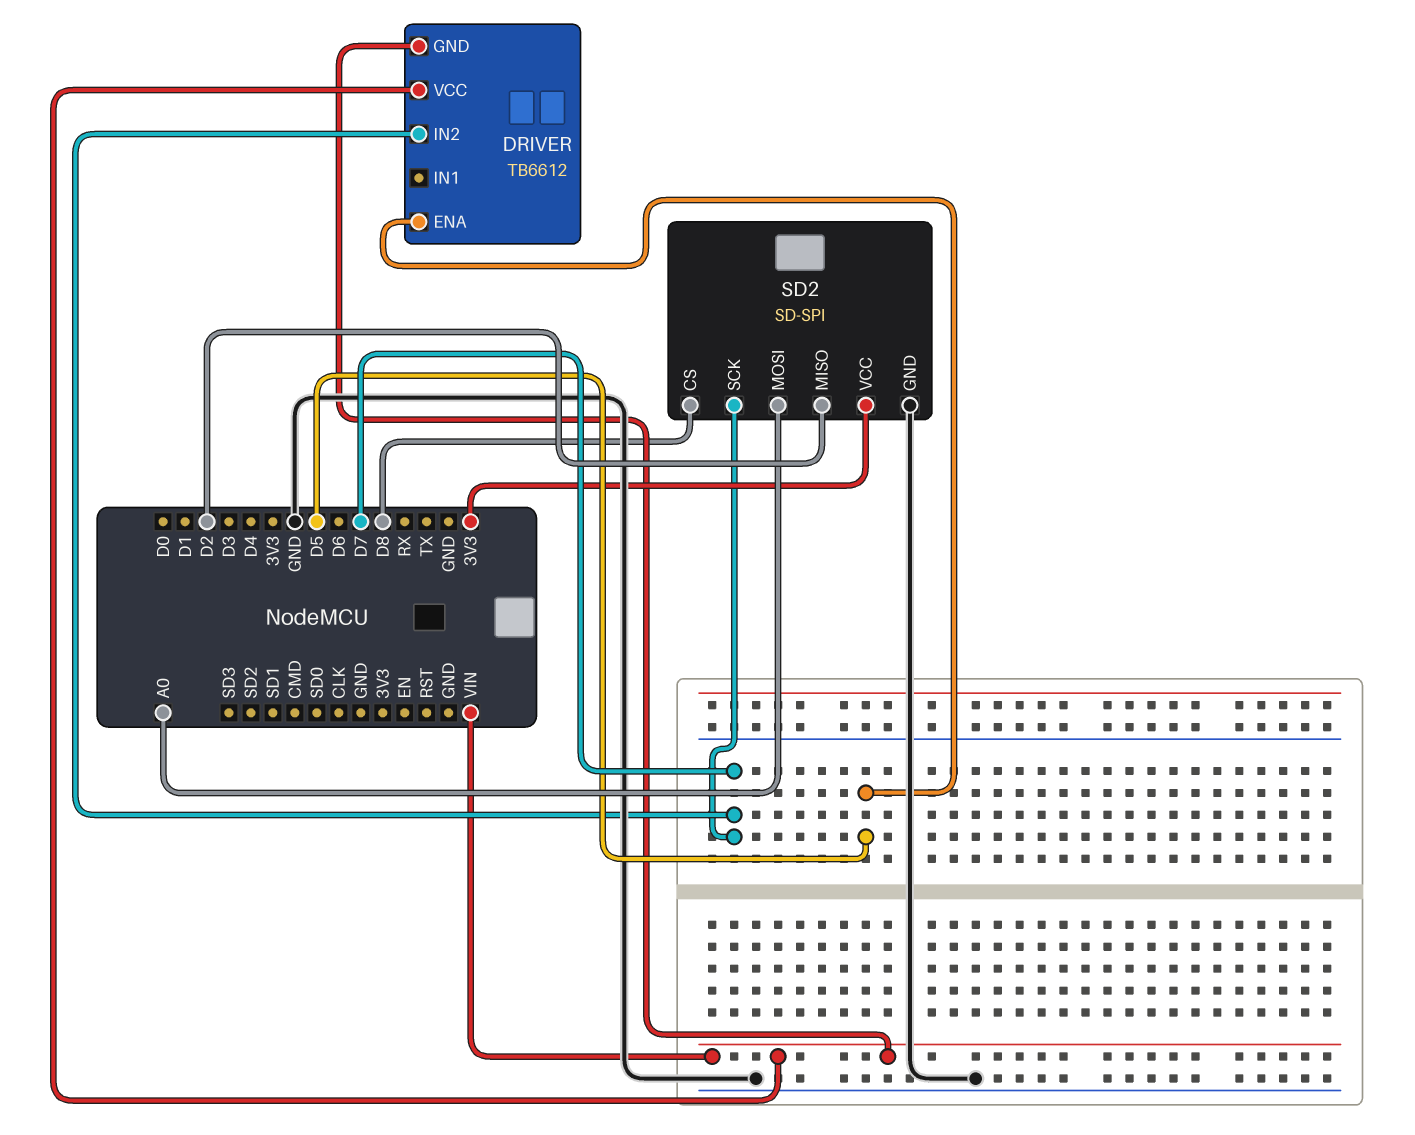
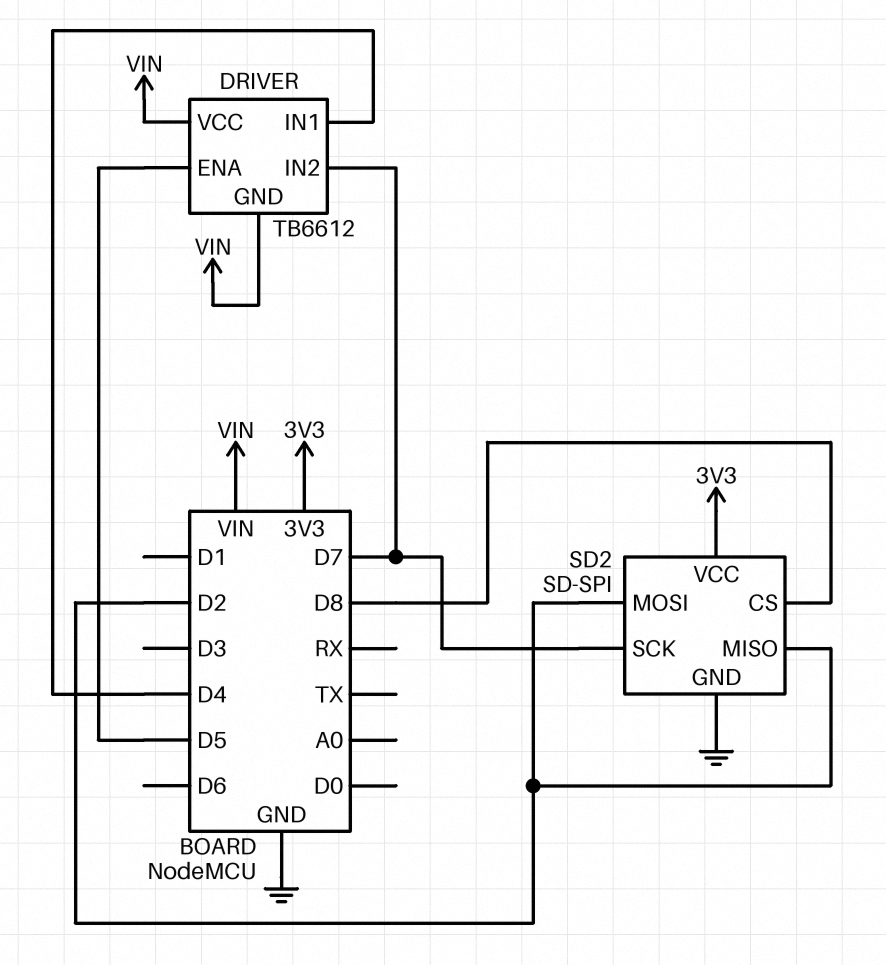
DRIVER pin IN1: none -> D4
SD2 pin MOSI: A0 -> D2

